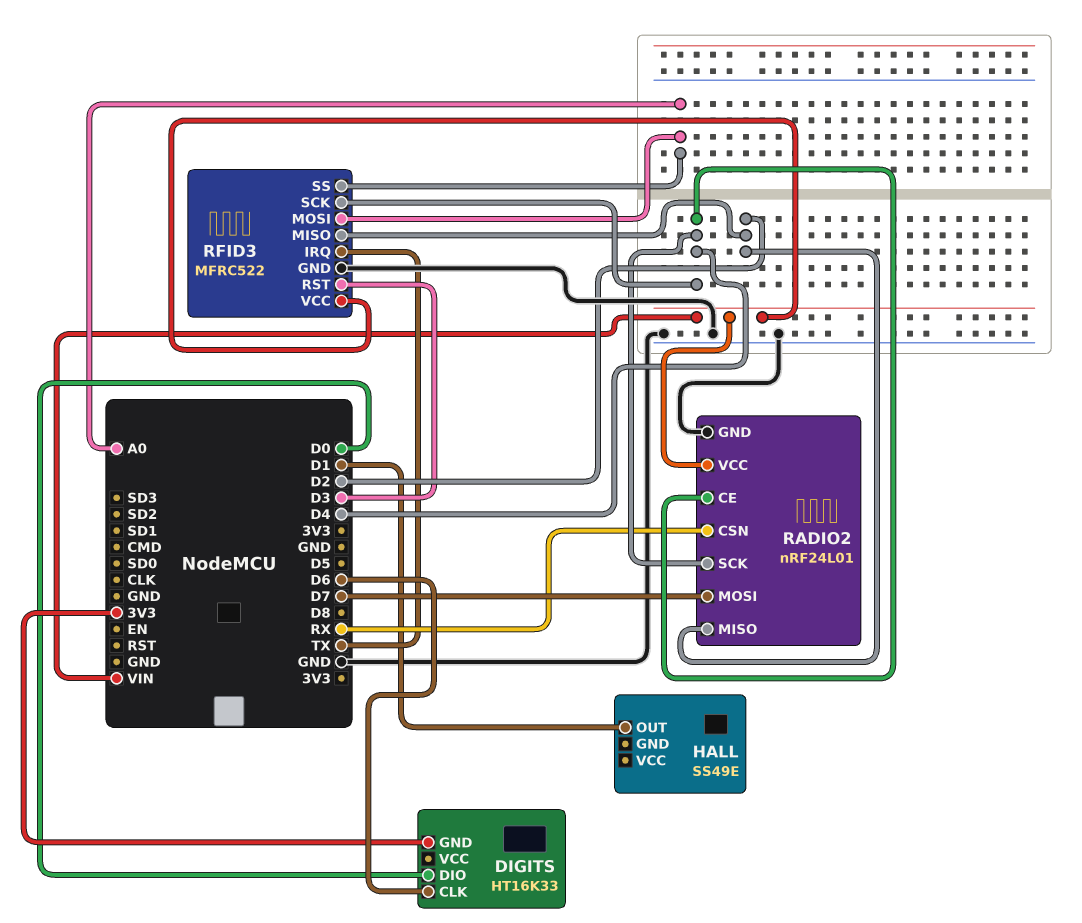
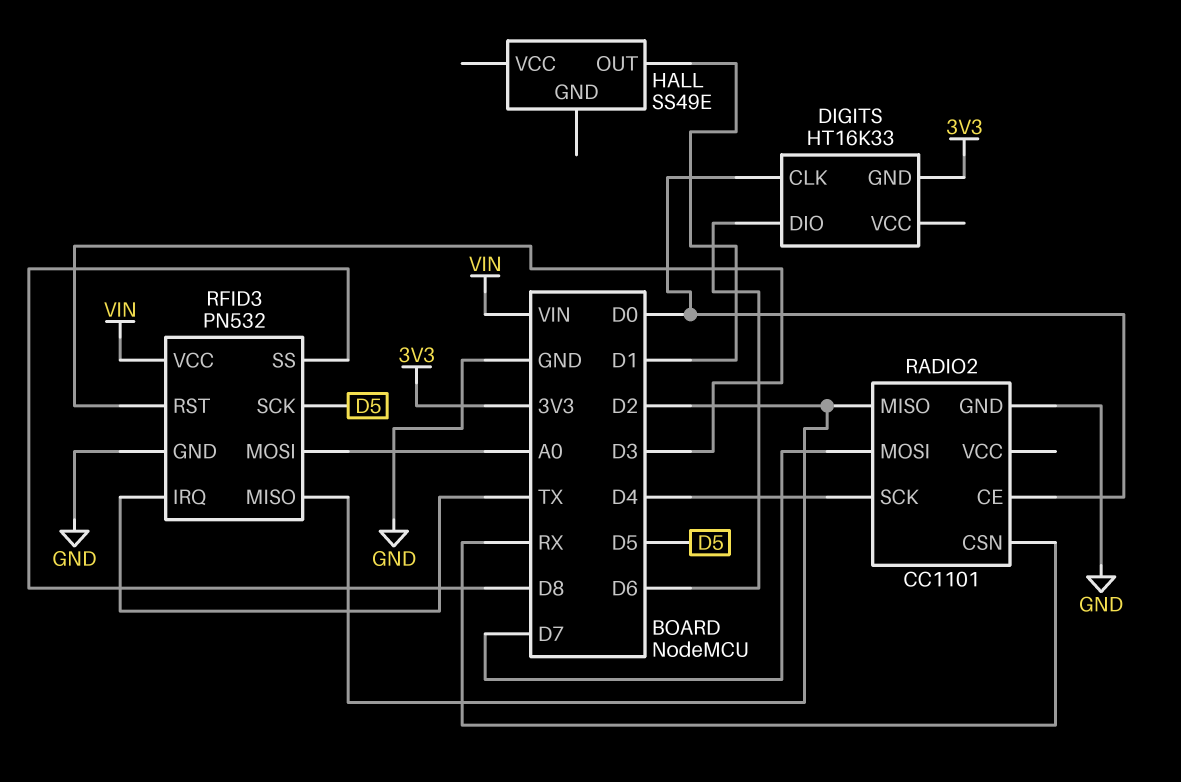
DIGITS pin CLK: D6 -> D0
DIGITS pin DIO: D0 -> D6
RADIO2: nRF24L01 -> CC1101
RADIO2 pin CE: D4 -> D0
RADIO2 pin VCC: VIN -> none
RFID3: MFRC522 -> PN532
RFID3 pin SCK: D4 -> D5
RFID3 pin SS: A0 -> D8

